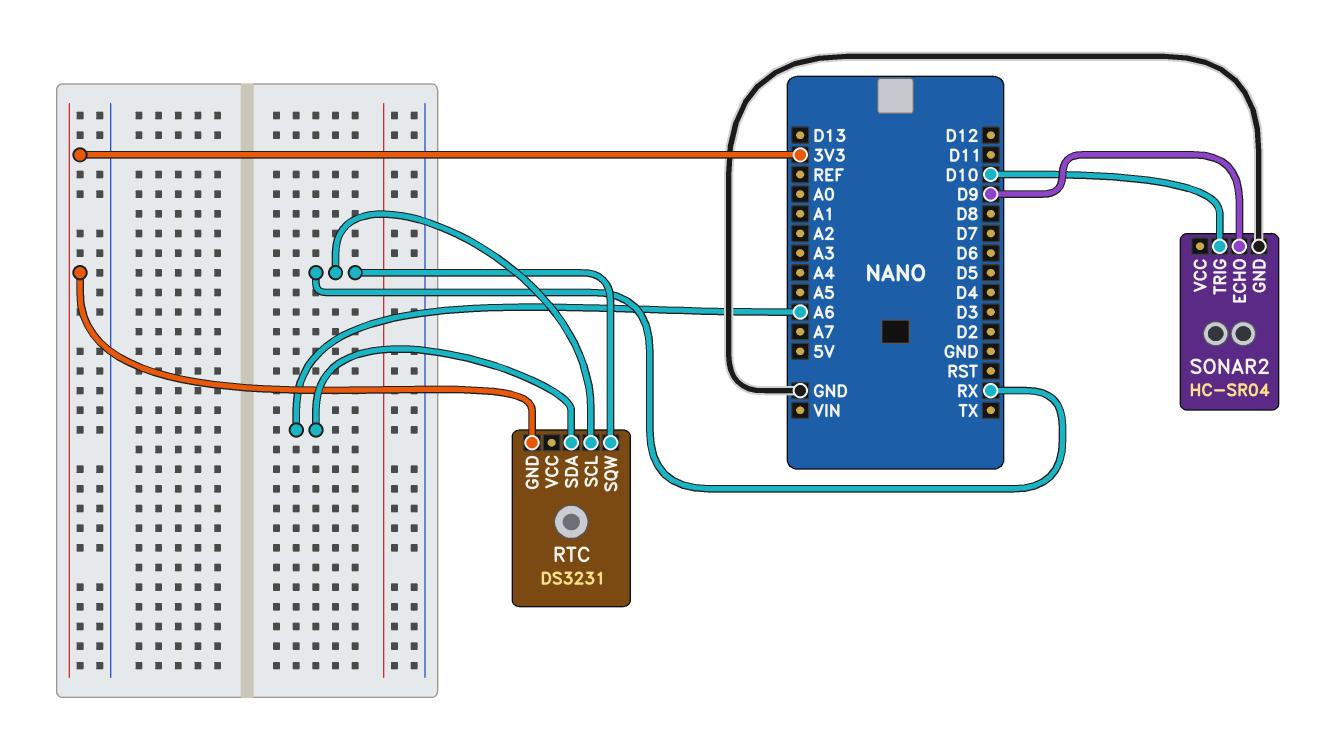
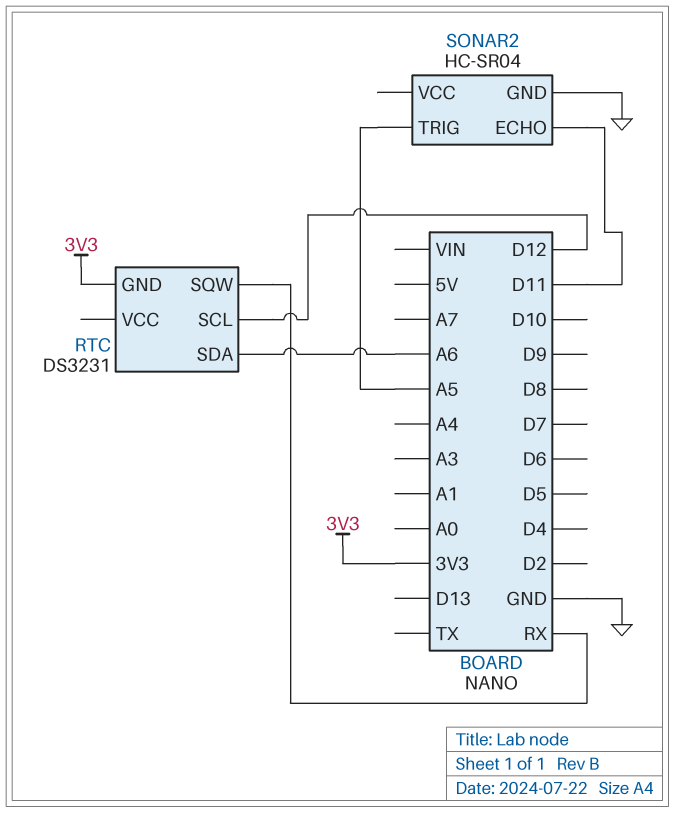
RTC pin SCL: RX -> D12
SONAR2 pin ECHO: D9 -> D11
SONAR2 pin TRIG: D10 -> A5

